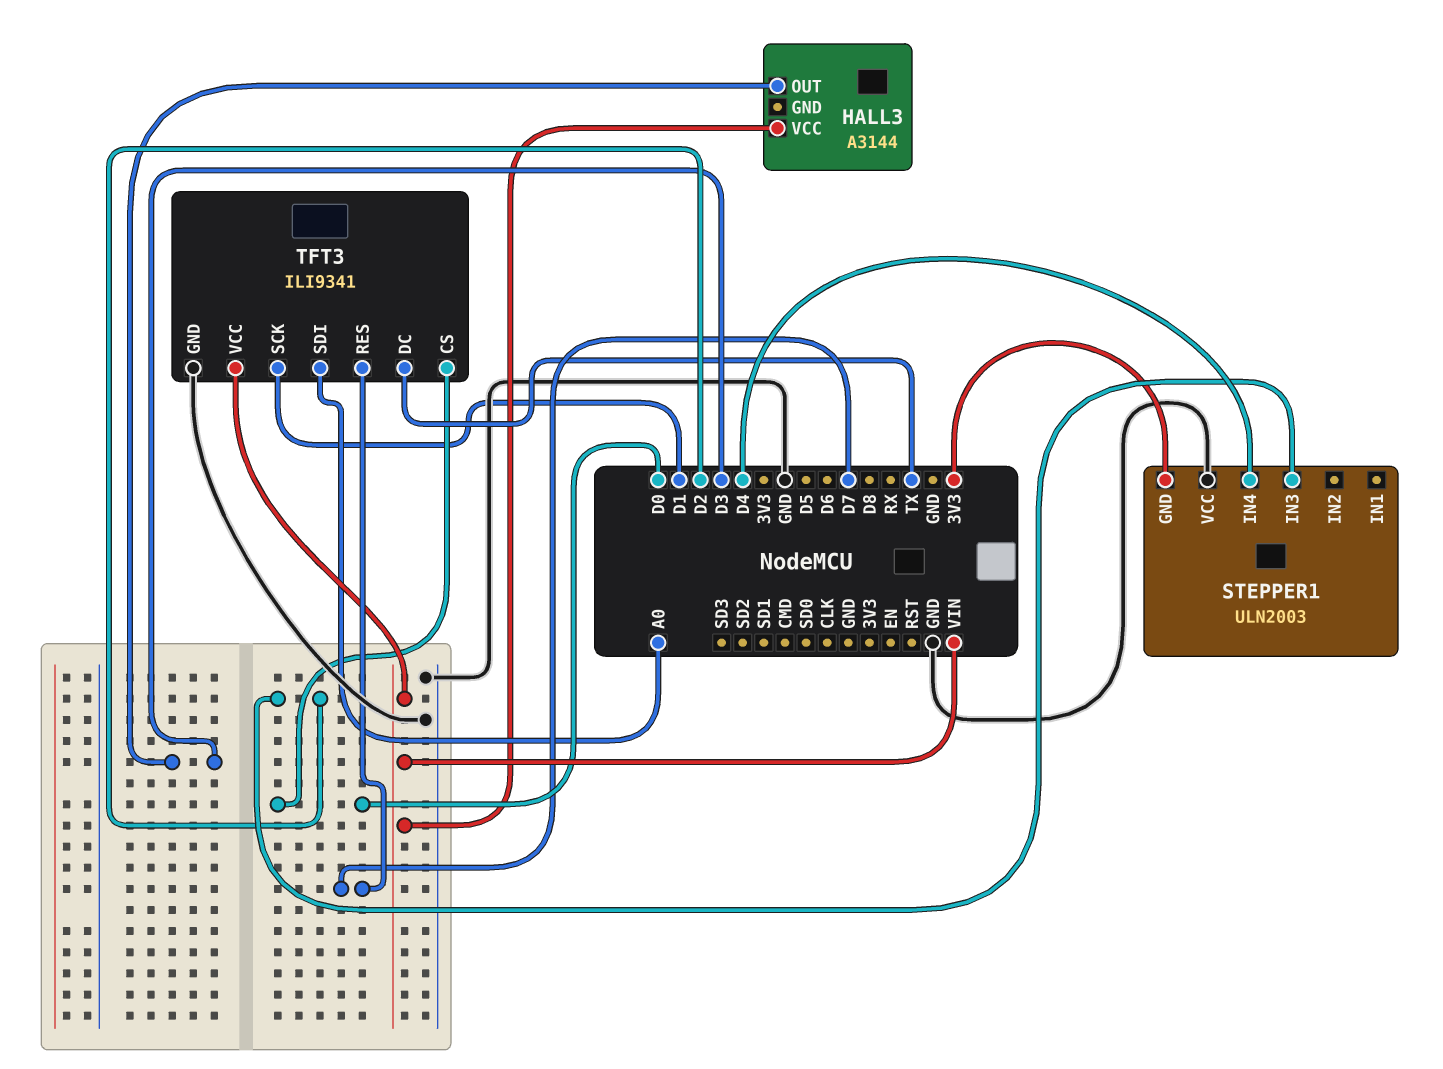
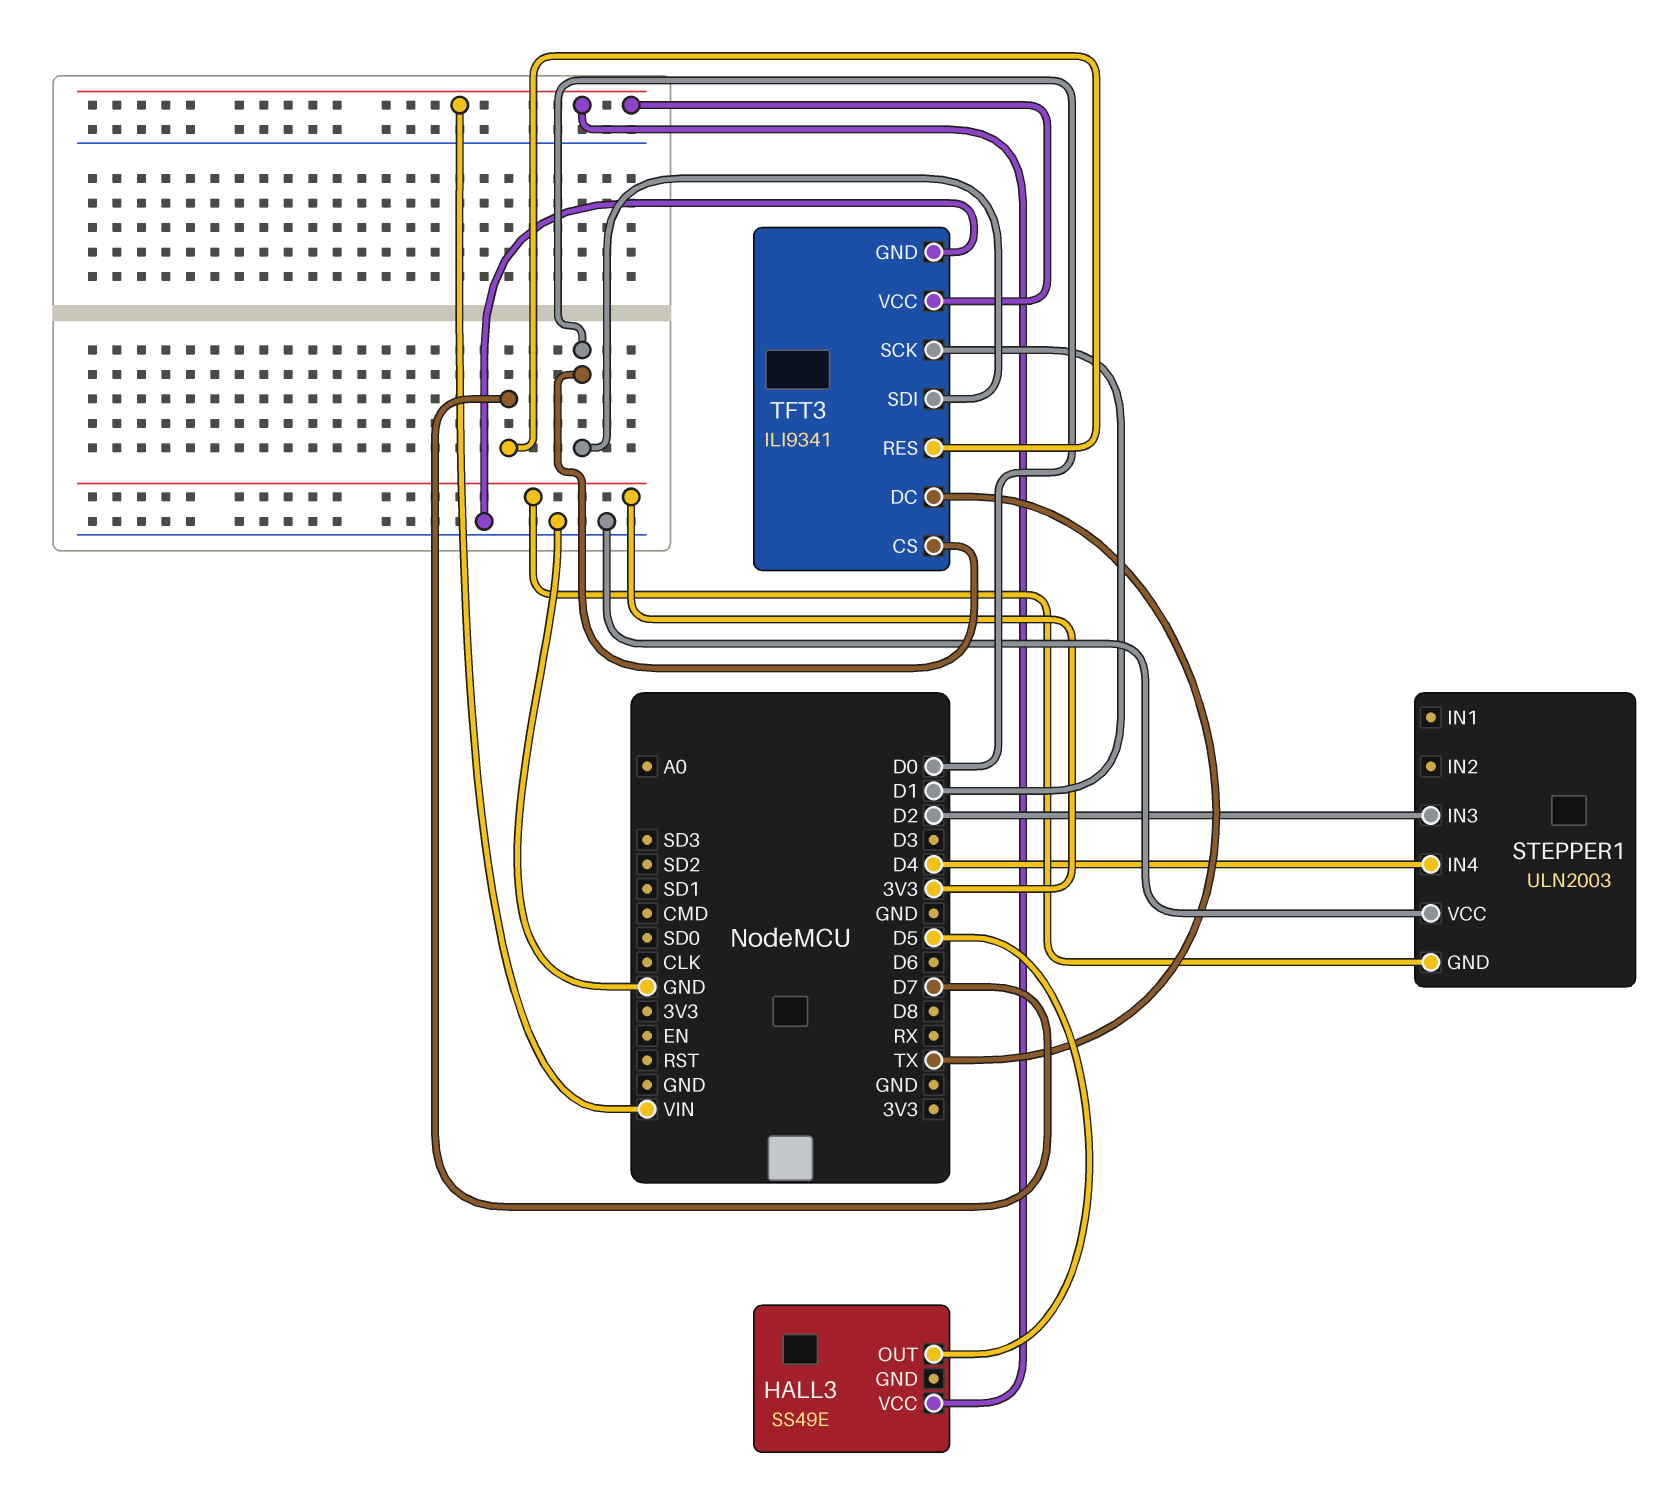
HALL3: A3144 -> SS49E
HALL3 pin OUT: D3 -> D5
TFT3 pin SDI: A0 -> D0

